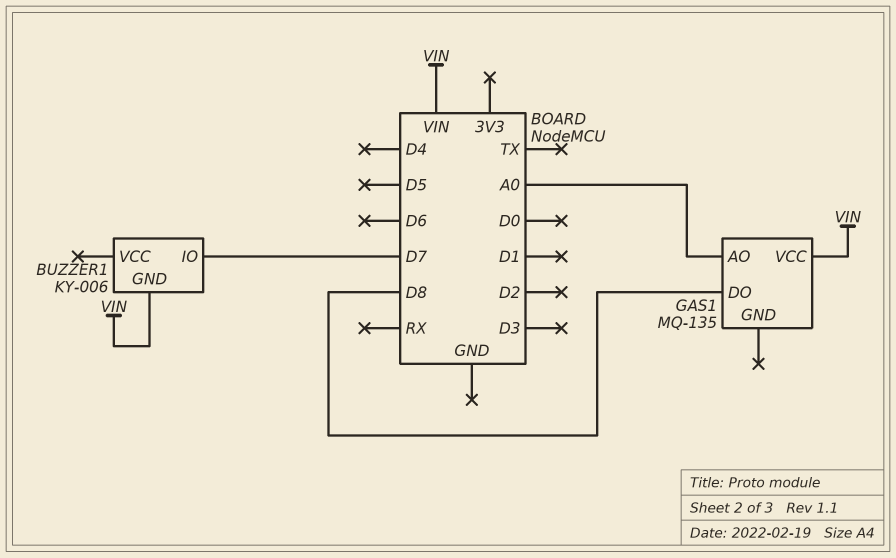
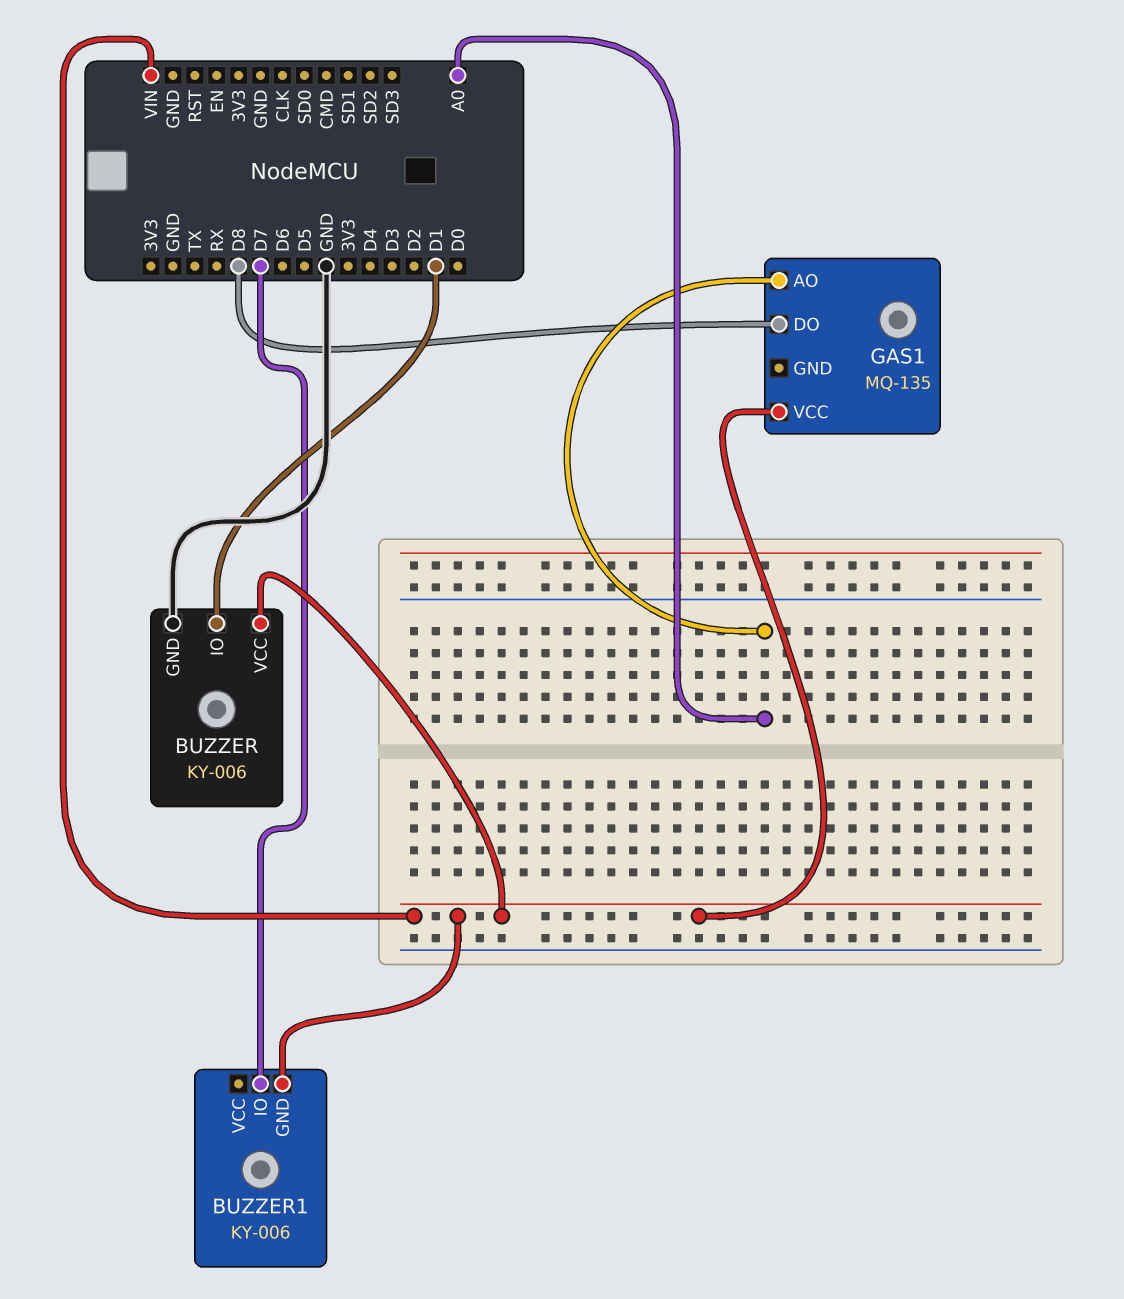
BUZZER: none -> KY-006
BUZZER pin GND: none -> GND
BUZZER pin IO: none -> D1
BUZZER pin VCC: none -> VIN

